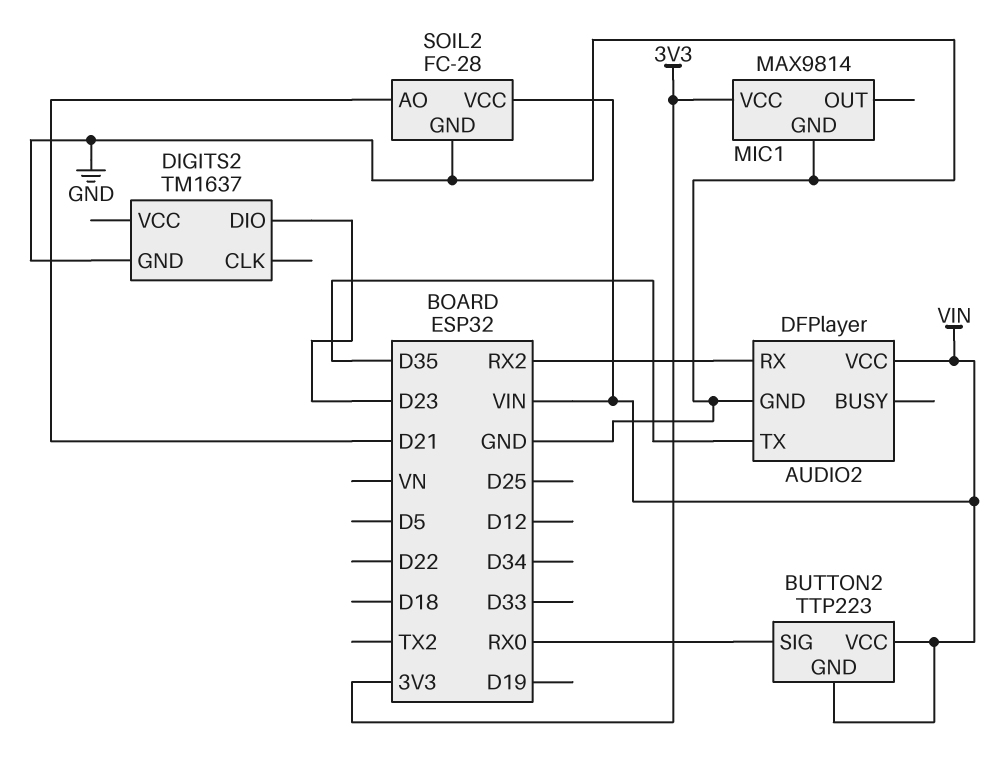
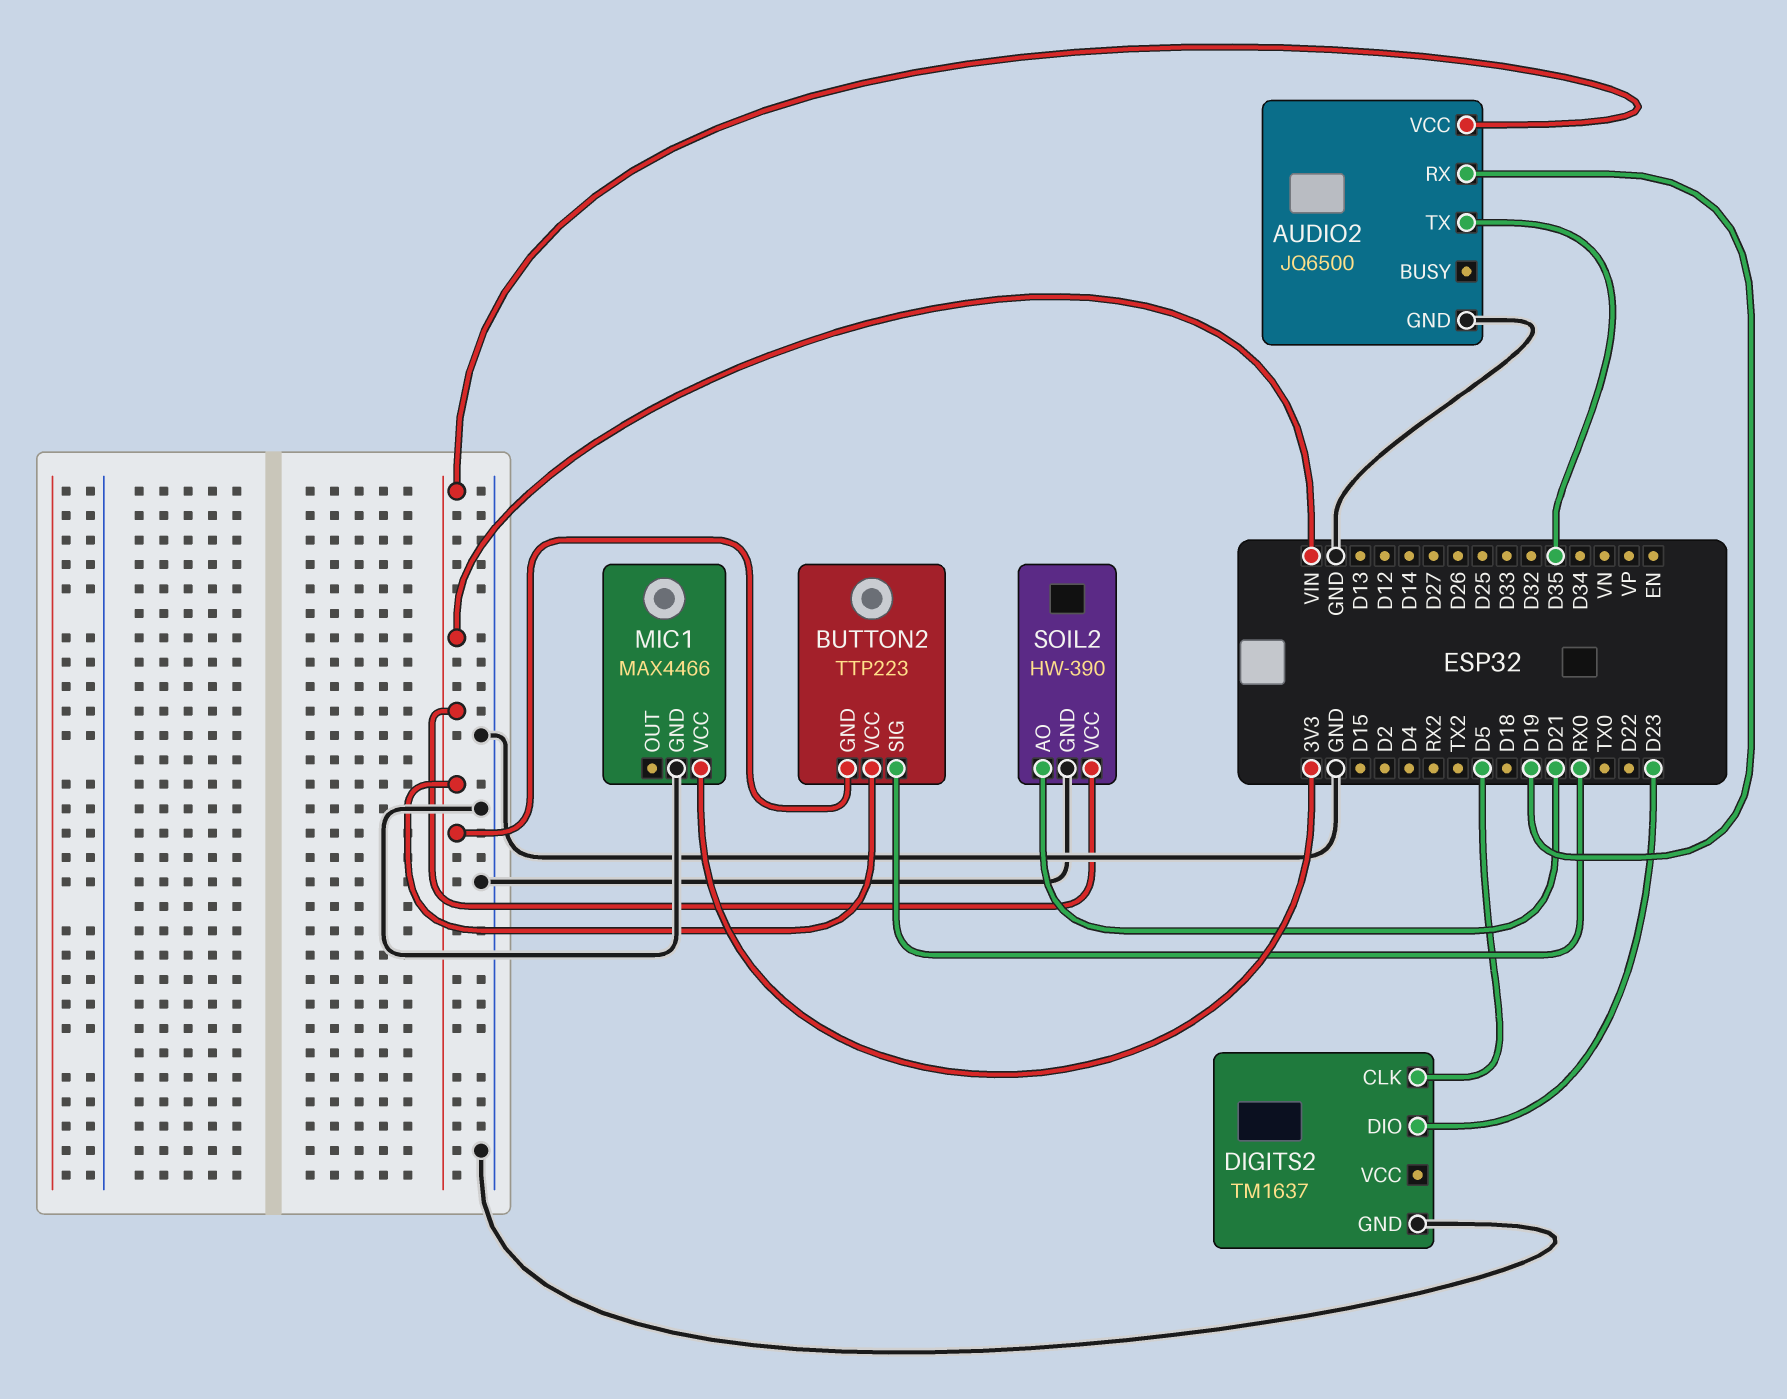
AUDIO2: DFPlayer -> JQ6500
AUDIO2 pin RX: RX2 -> D19
DIGITS2 pin CLK: none -> D5
MIC1: MAX9814 -> MAX4466
SOIL2: FC-28 -> HW-390

